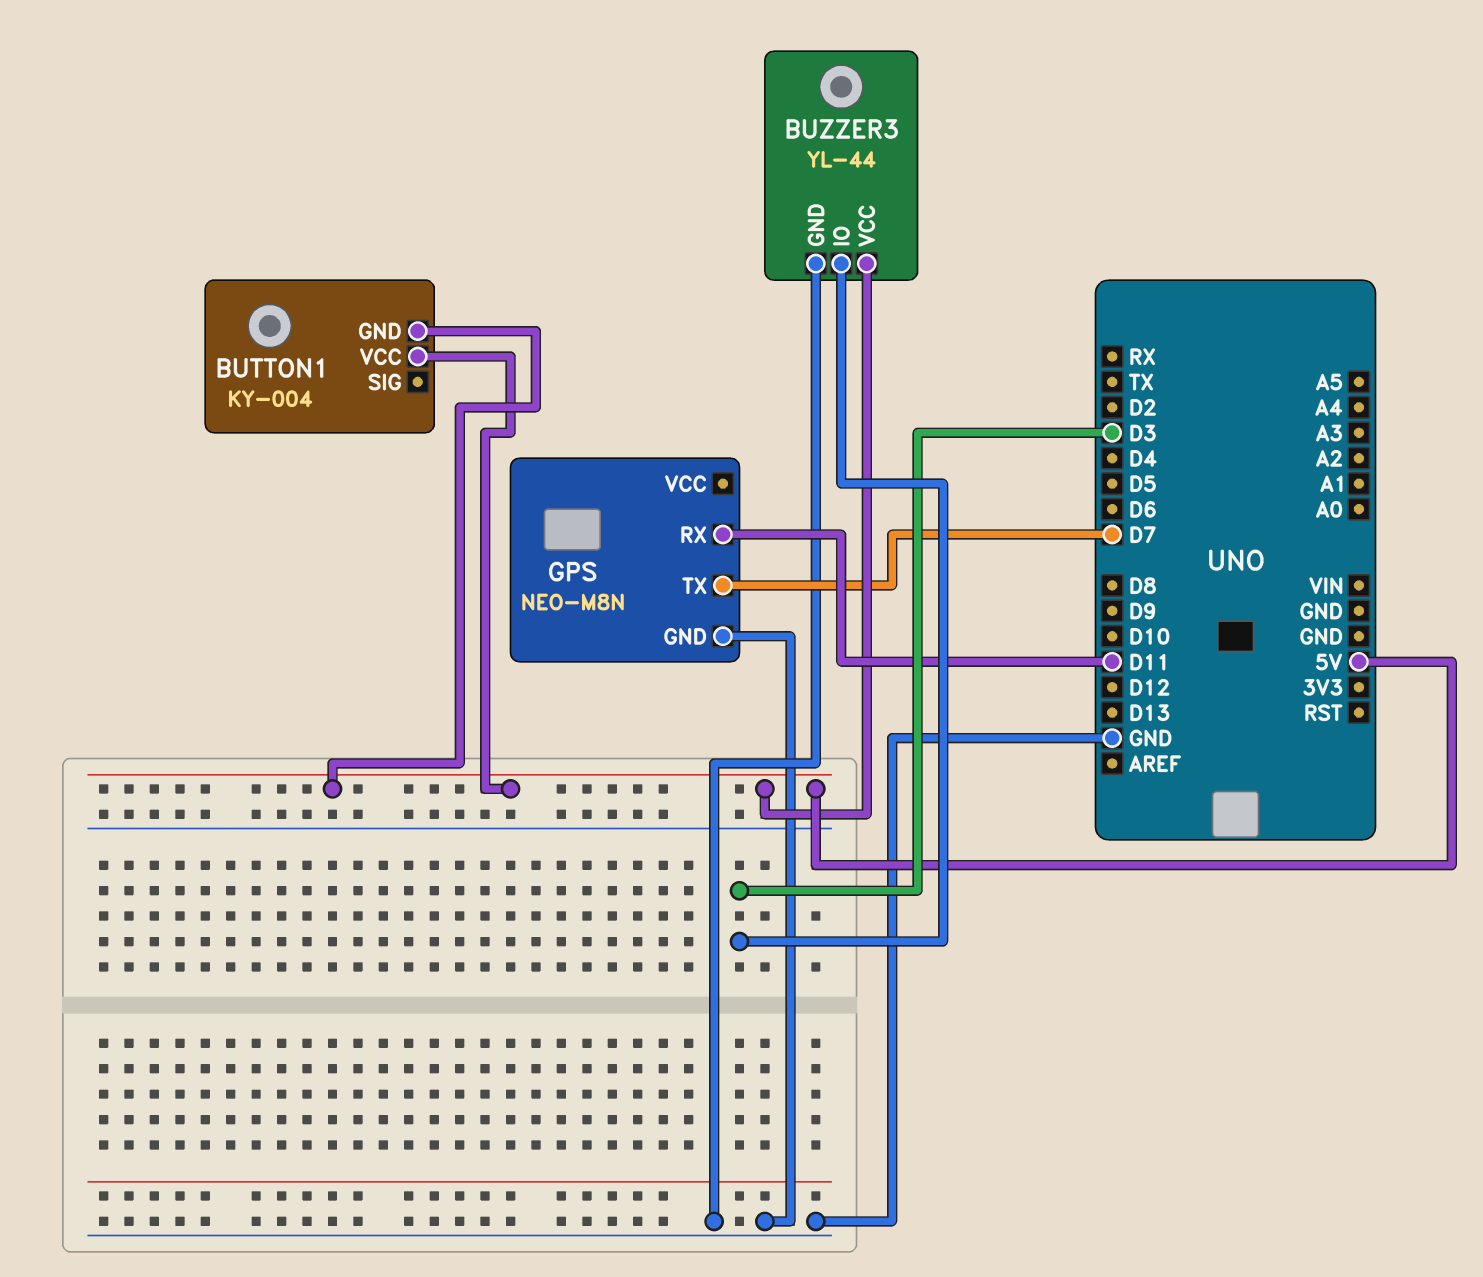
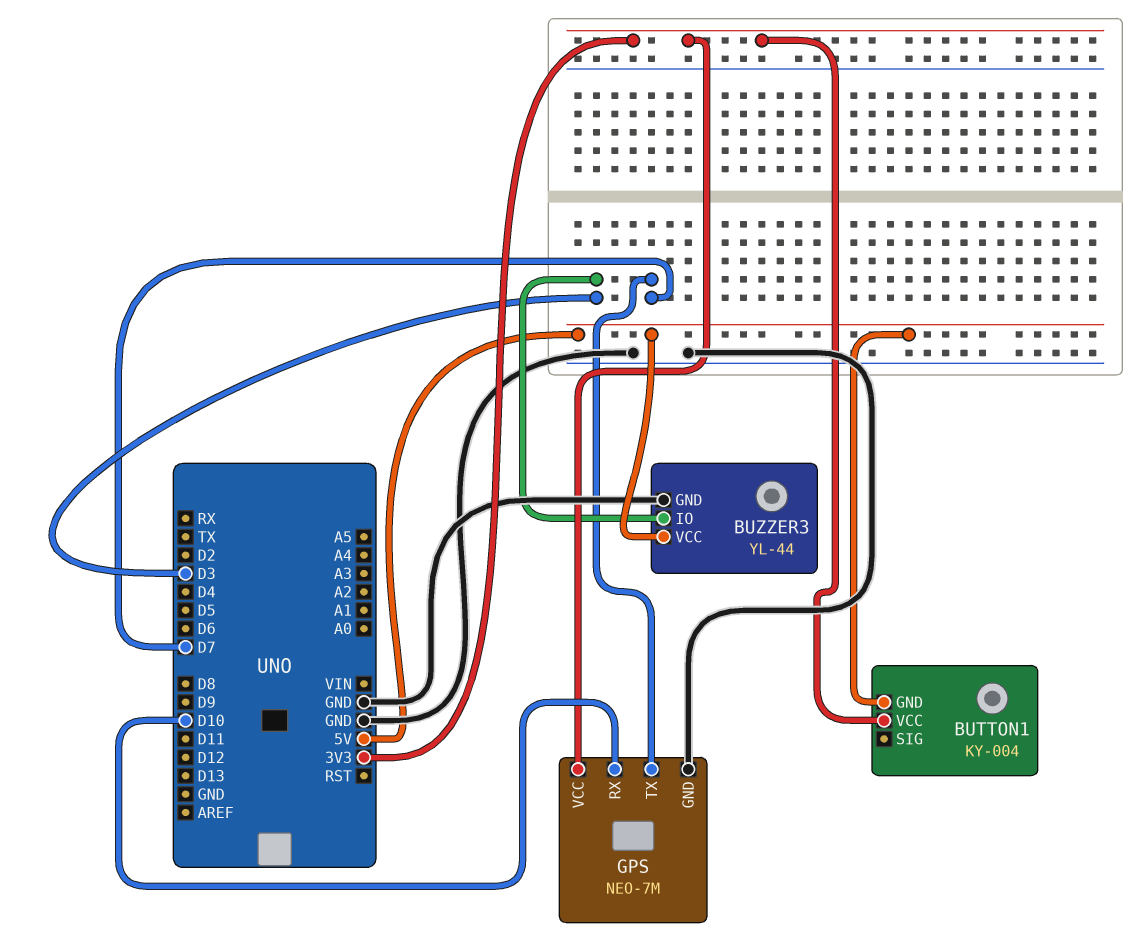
BUTTON1 pin VCC: 5V -> 3V3
GPS: NEO-M8N -> NEO-7M
GPS pin RX: D11 -> D10
GPS pin VCC: none -> 3V3

